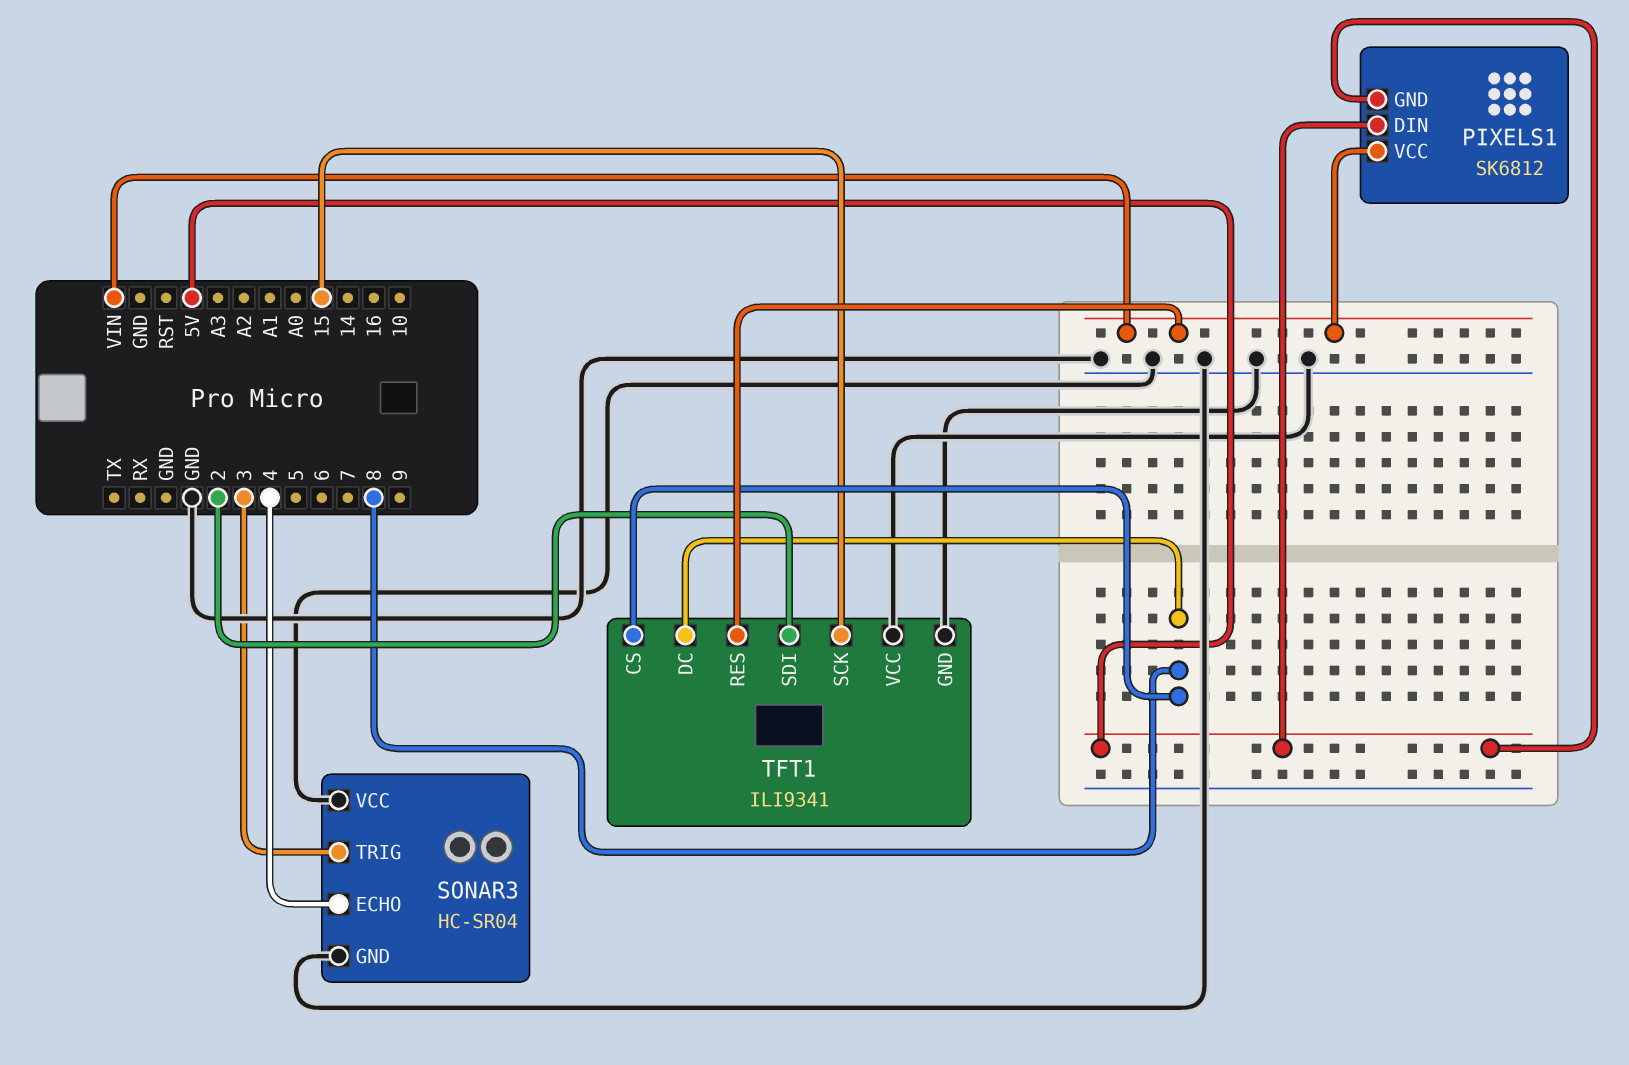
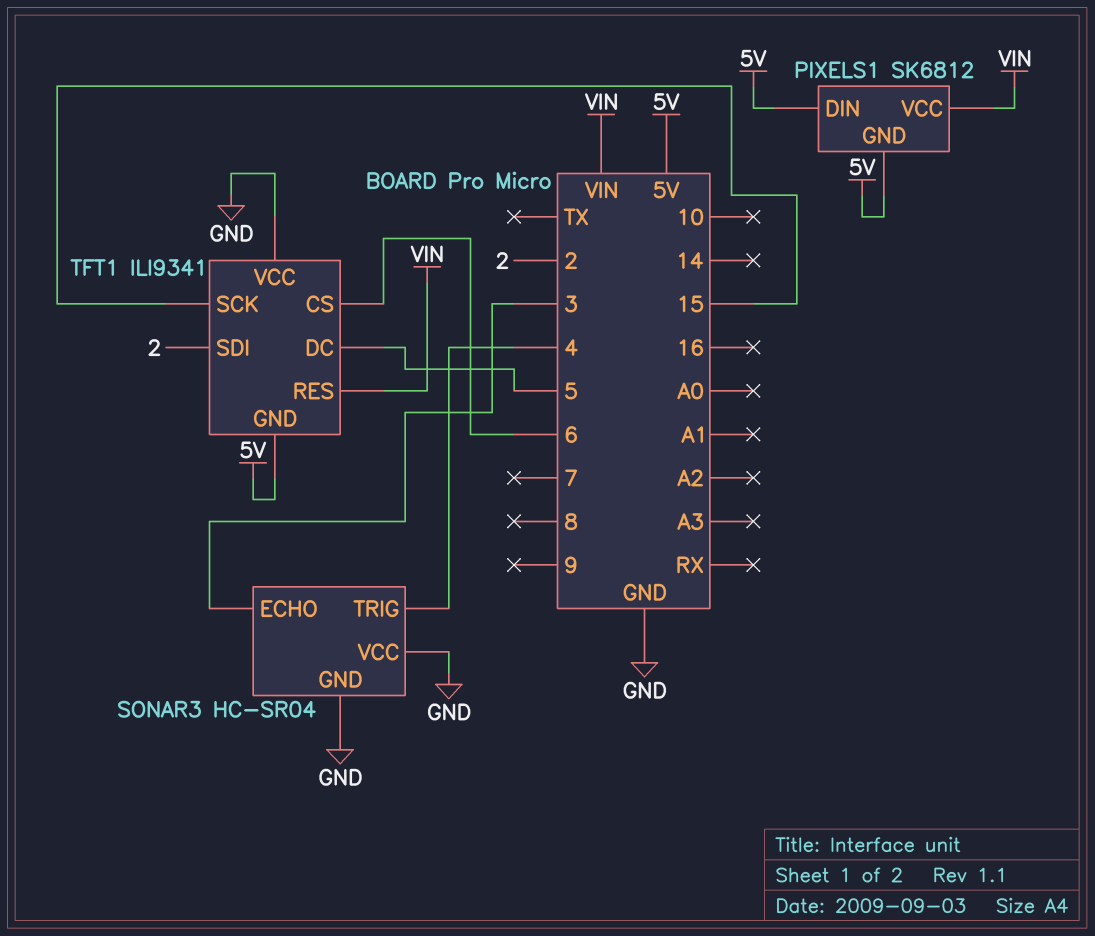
SONAR3 pin ECHO: 4 -> 3
SONAR3 pin TRIG: 3 -> 4
TFT1 pin CS: 8 -> 6
TFT1 pin DC: 8 -> 5
TFT1 pin GND: GND -> 5V

